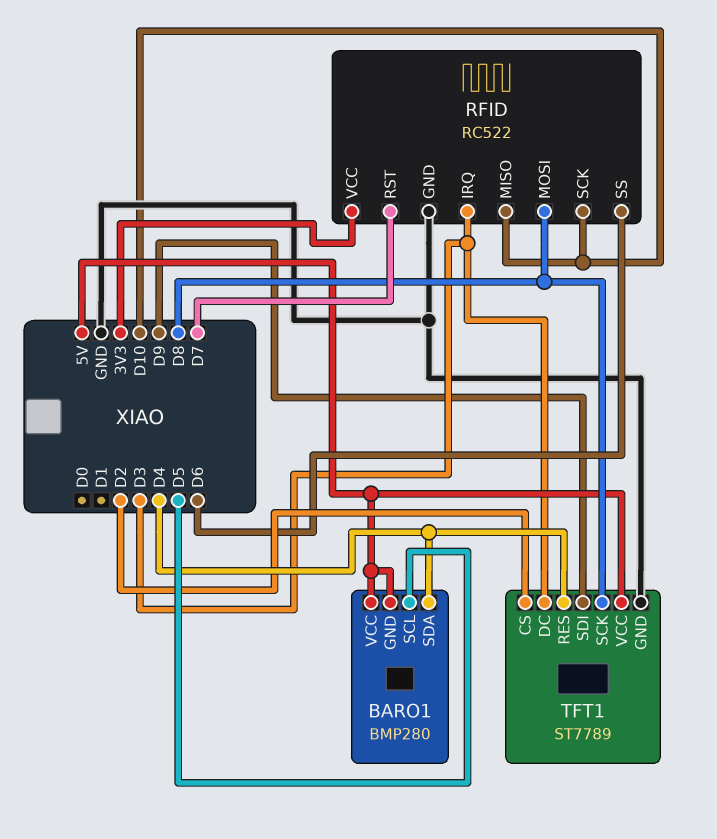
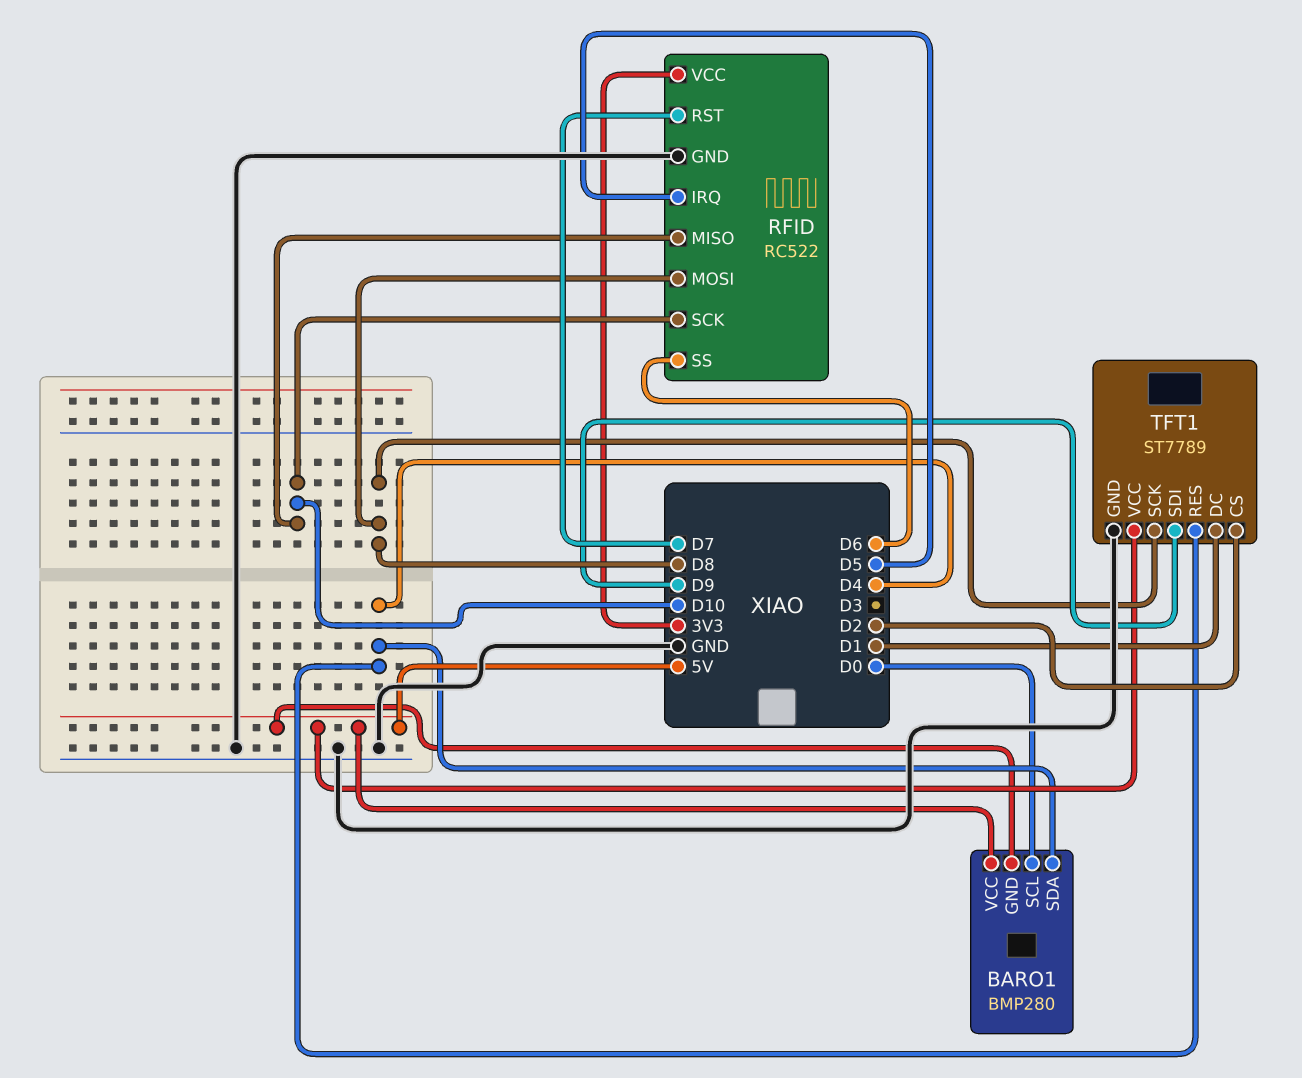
BARO1 pin SCL: D5 -> D0
RFID pin IRQ: D3 -> D5
TFT1 pin DC: D3 -> D1

